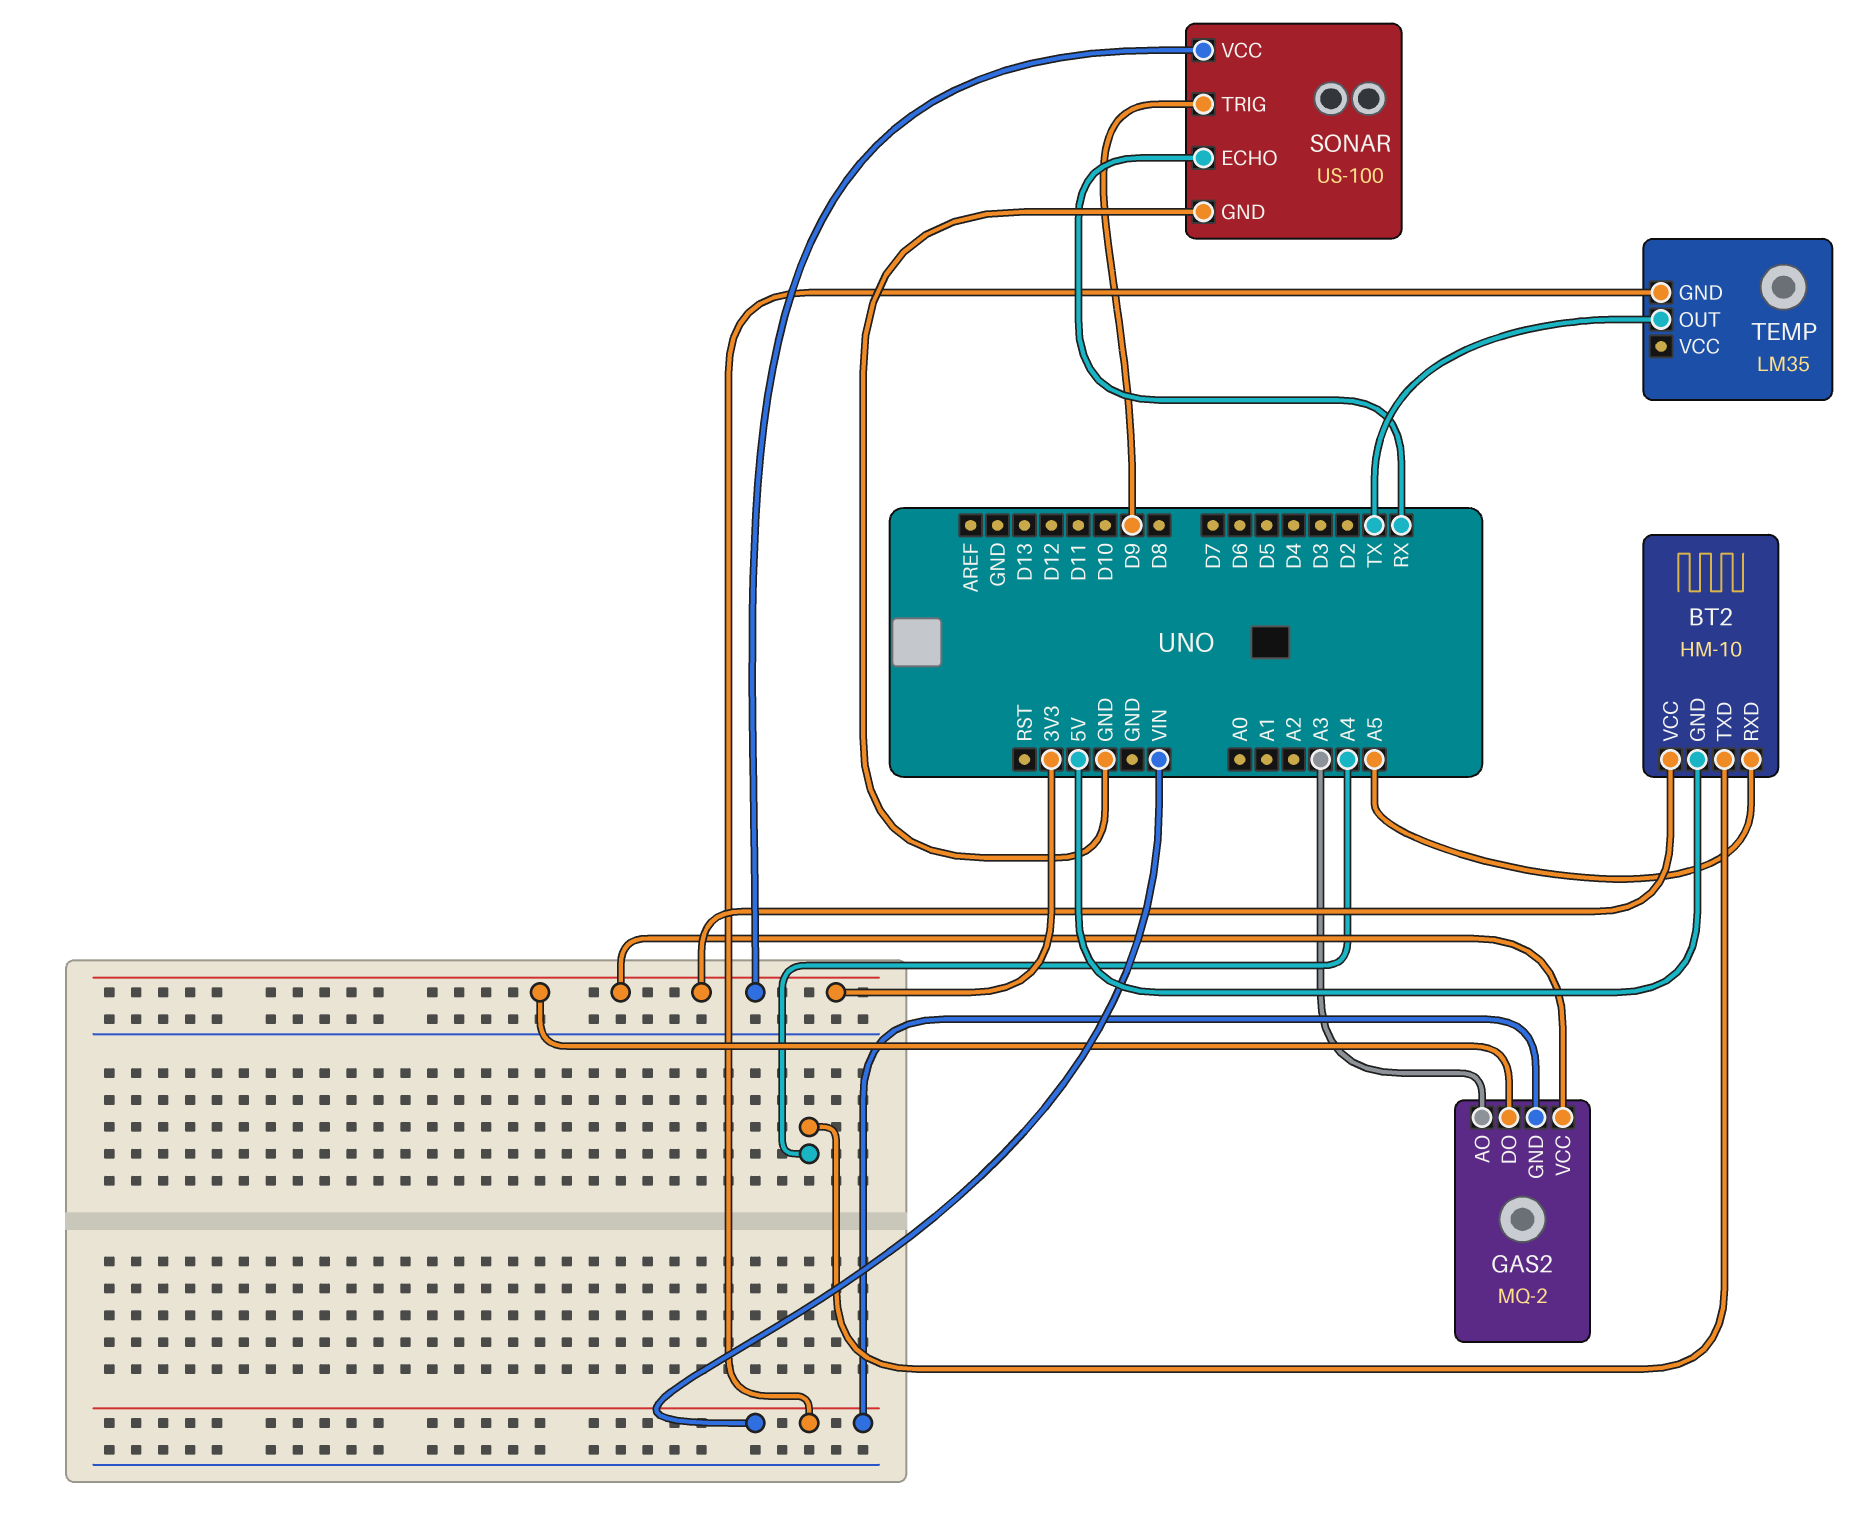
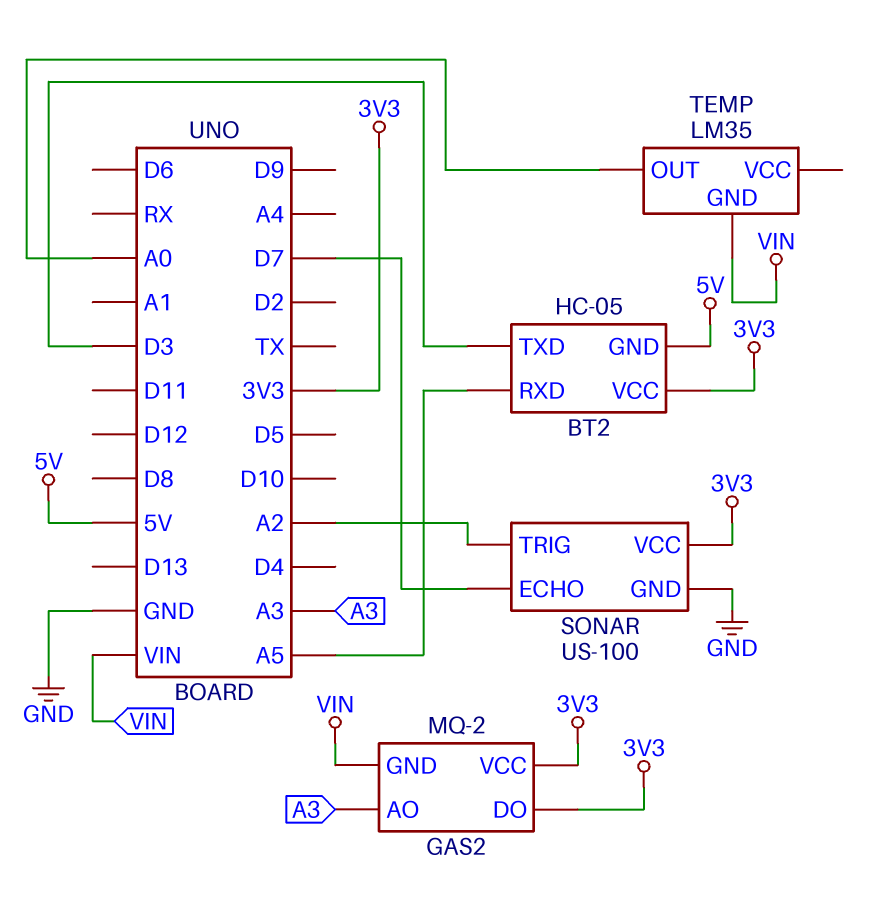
BT2: HM-10 -> HC-05
BT2 pin TXD: A4 -> D3
SONAR pin ECHO: RX -> D7
SONAR pin TRIG: D9 -> A2
TEMP pin OUT: TX -> A0

